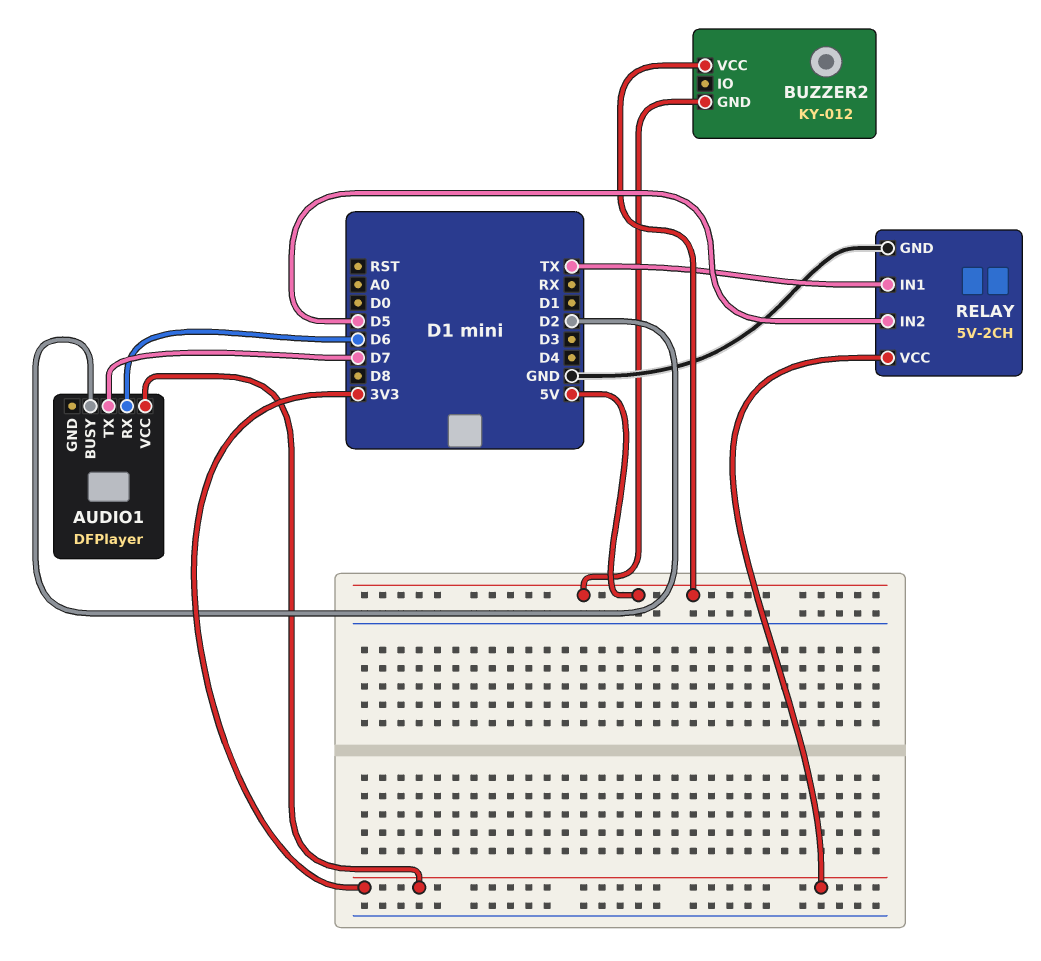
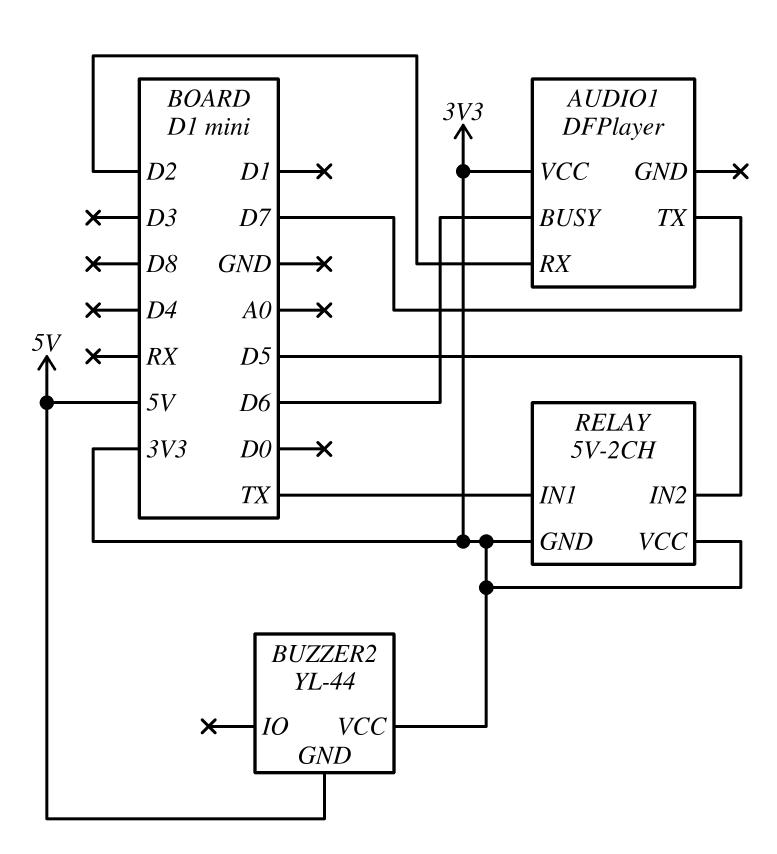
AUDIO1 pin BUSY: D2 -> D6
AUDIO1 pin RX: D6 -> D2
BUZZER2: KY-012 -> YL-44
BUZZER2 pin VCC: 5V -> 3V3
RELAY pin GND: GND -> 3V3

